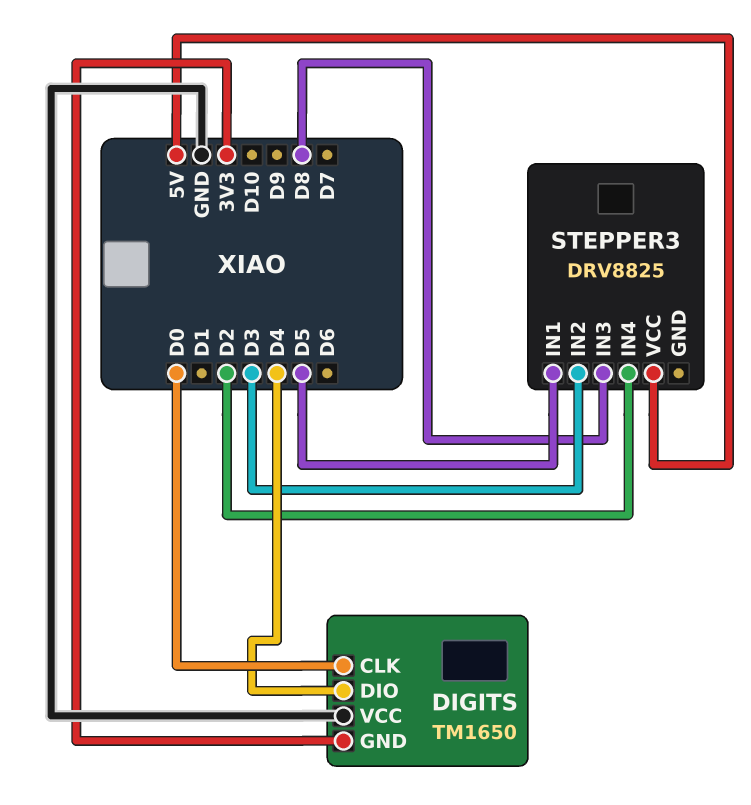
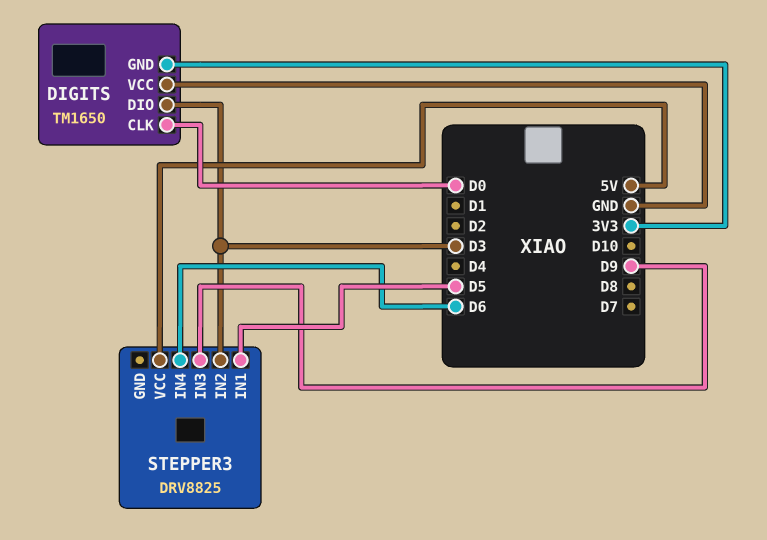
DIGITS pin DIO: D4 -> D3
STEPPER3 pin IN3: D8 -> D9
STEPPER3 pin IN4: D2 -> D6

